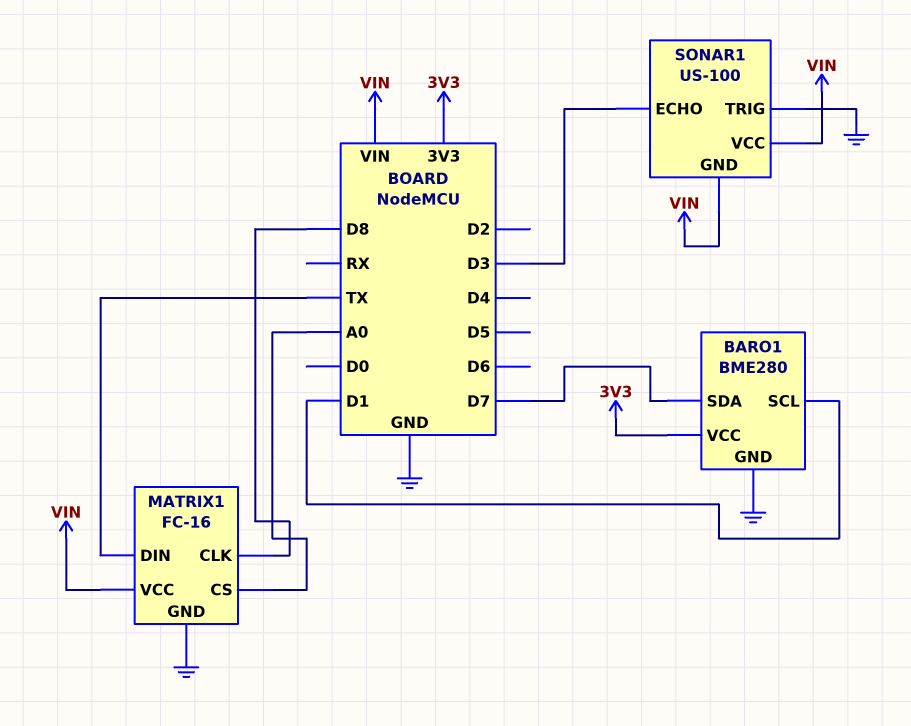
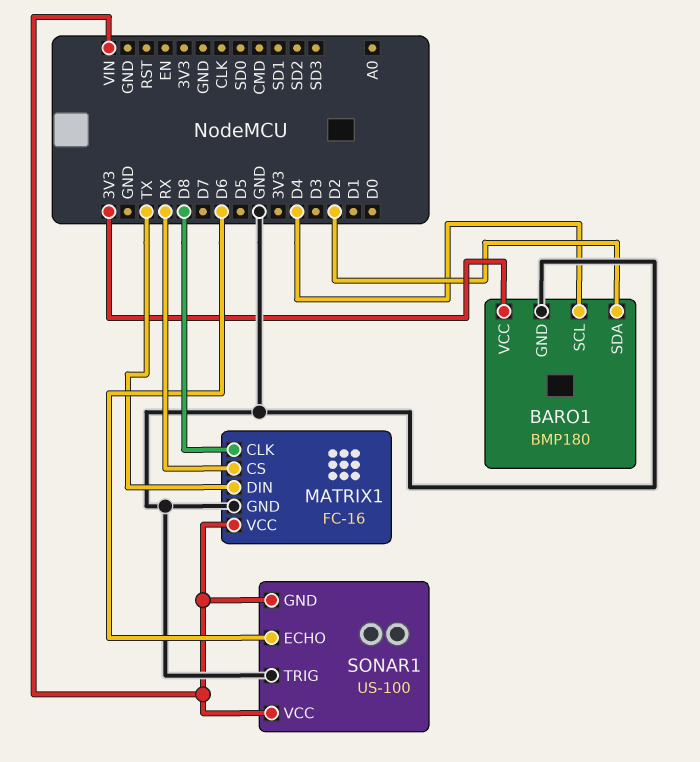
BARO1: BME280 -> BMP180
BARO1 pin SCL: D1 -> D4
BARO1 pin SDA: D7 -> D2
MATRIX1 pin CS: A0 -> RX
SONAR1 pin ECHO: D3 -> D6

